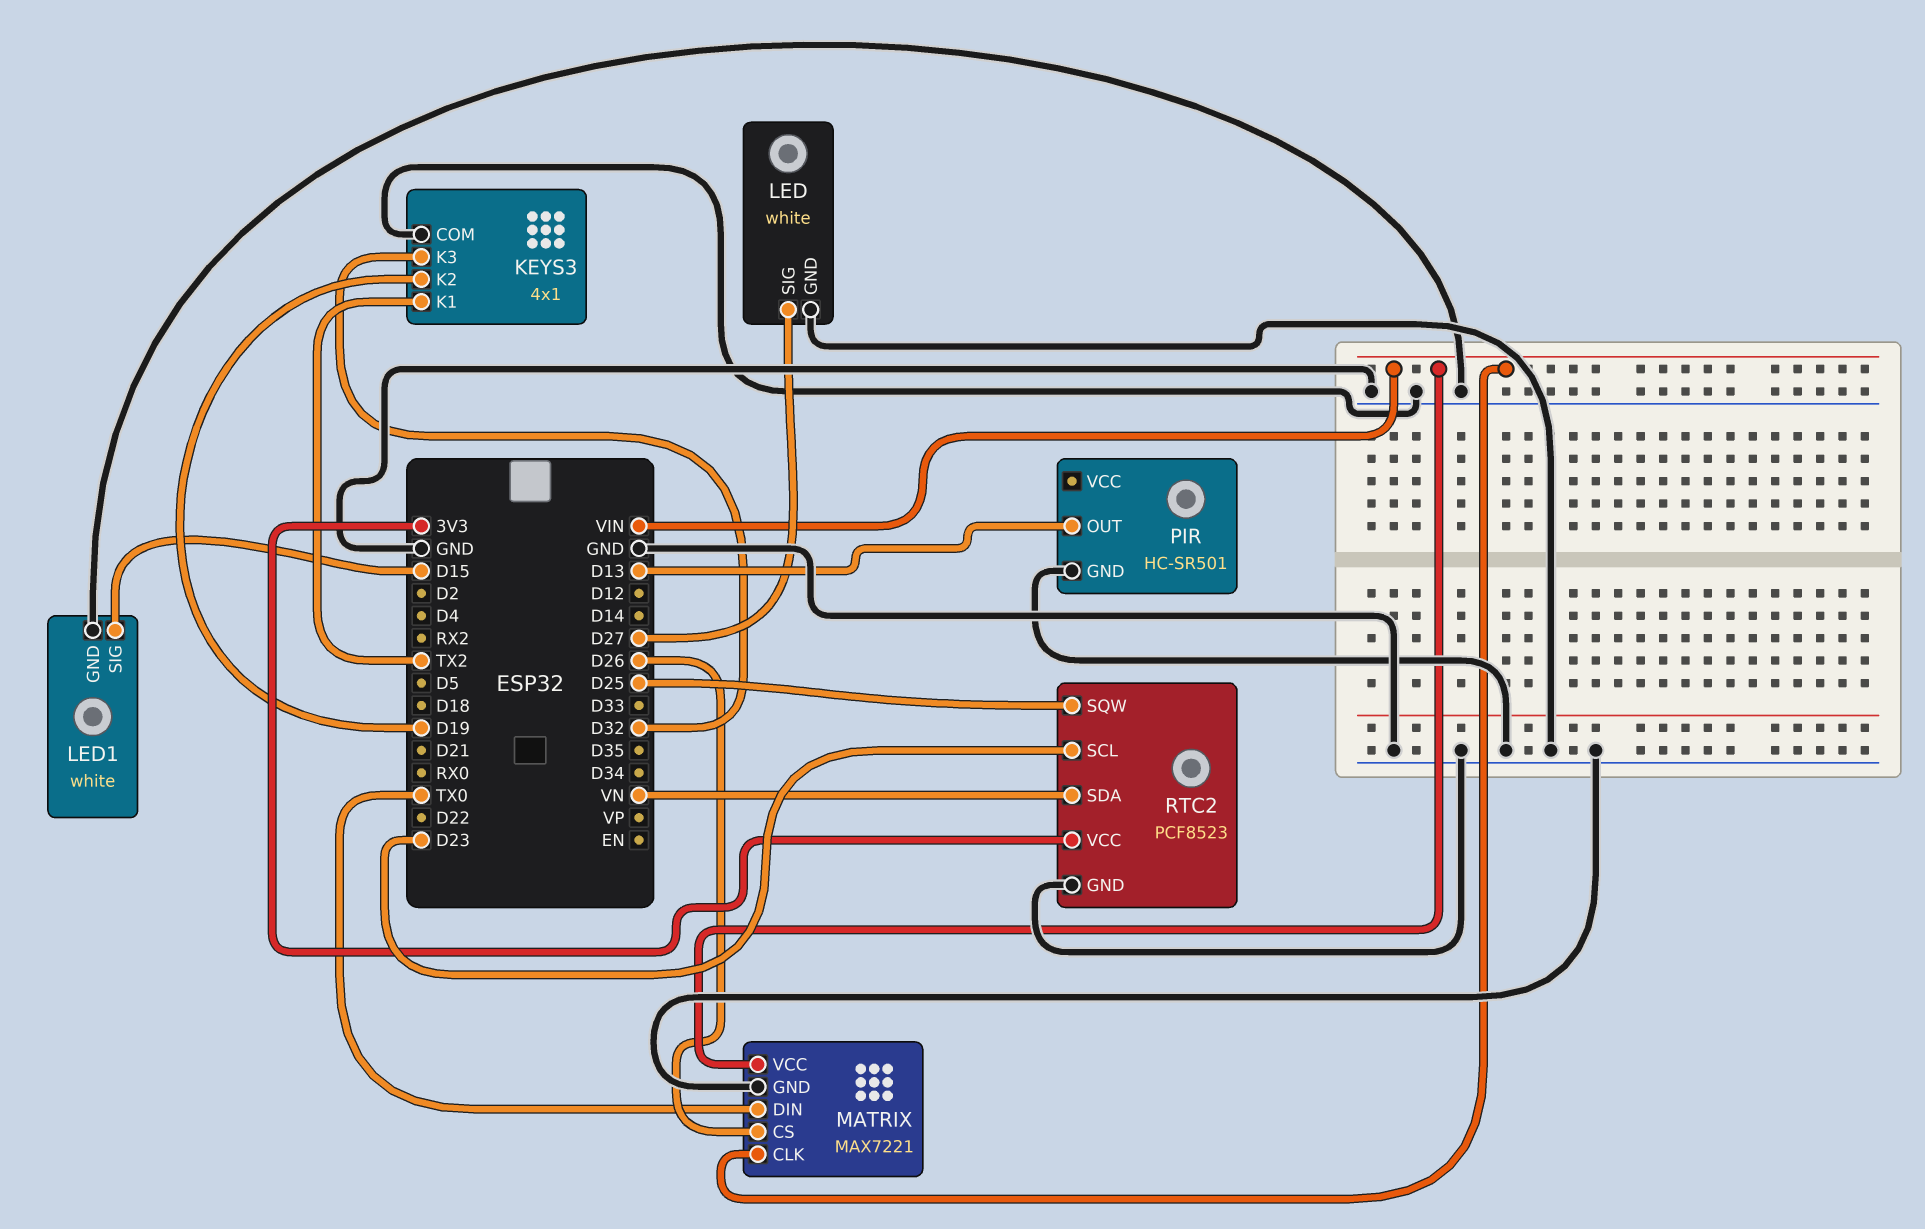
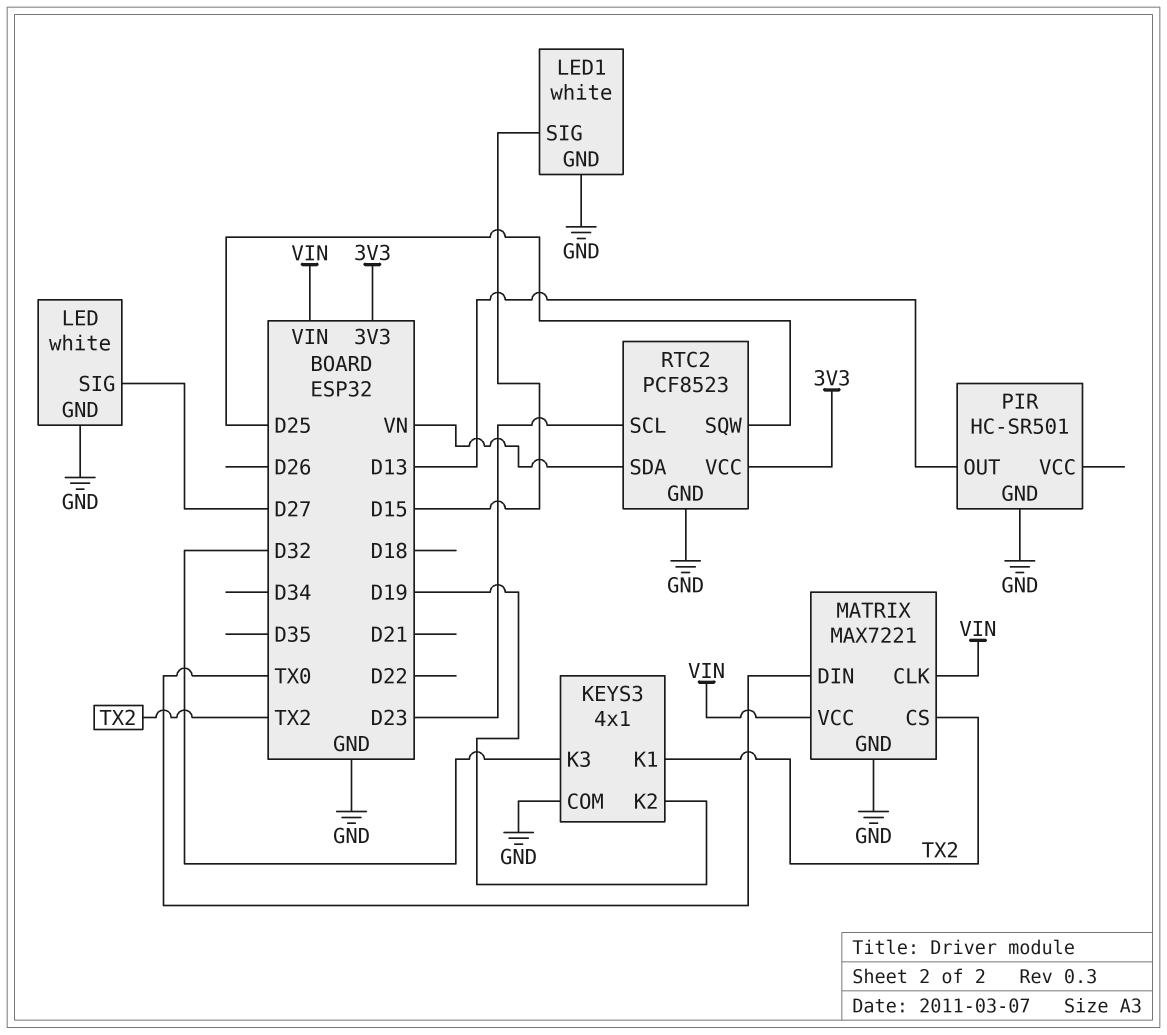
MATRIX pin CS: D26 -> TX2

